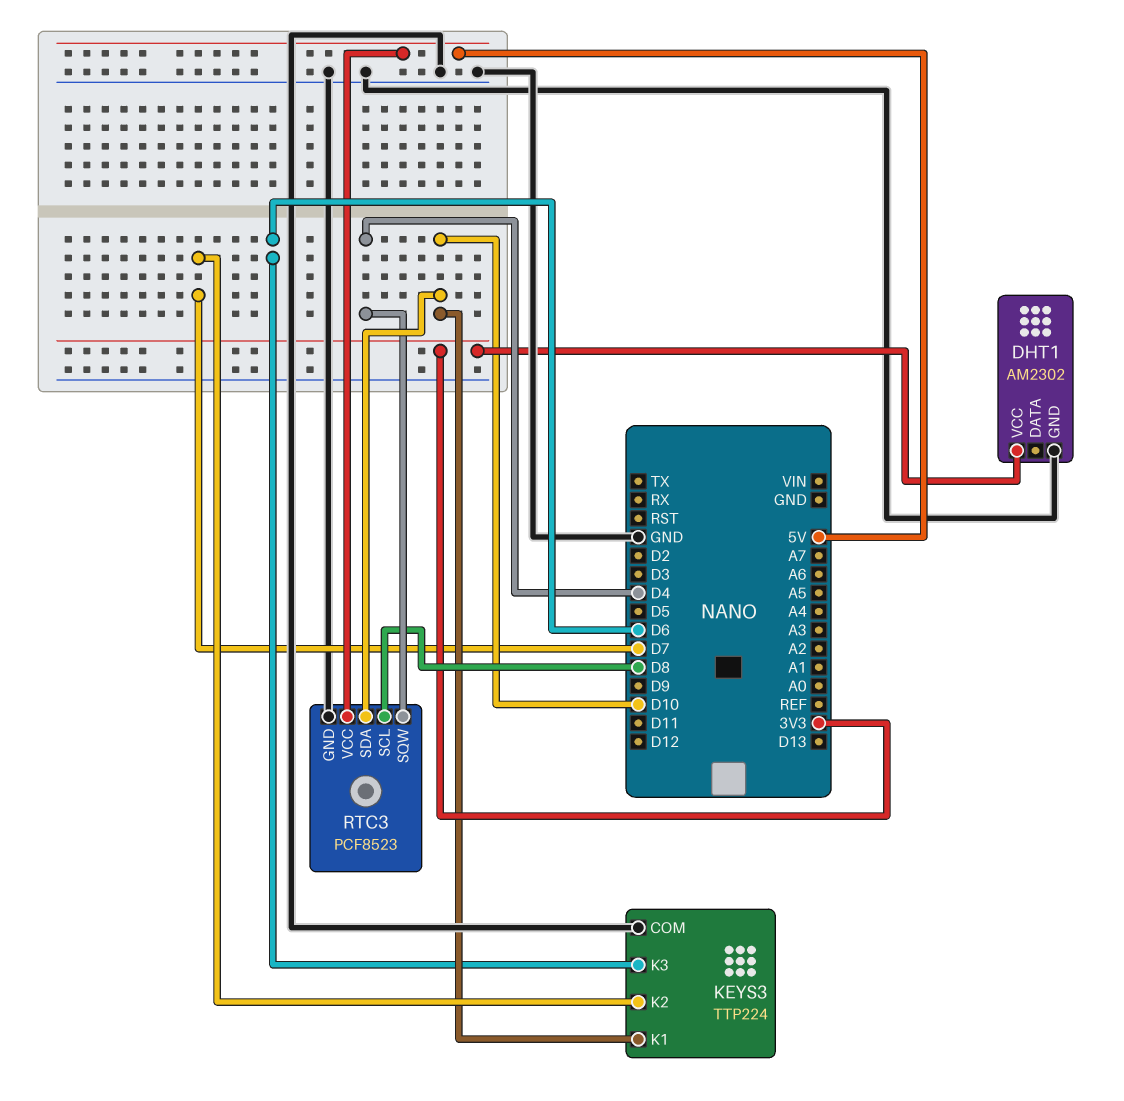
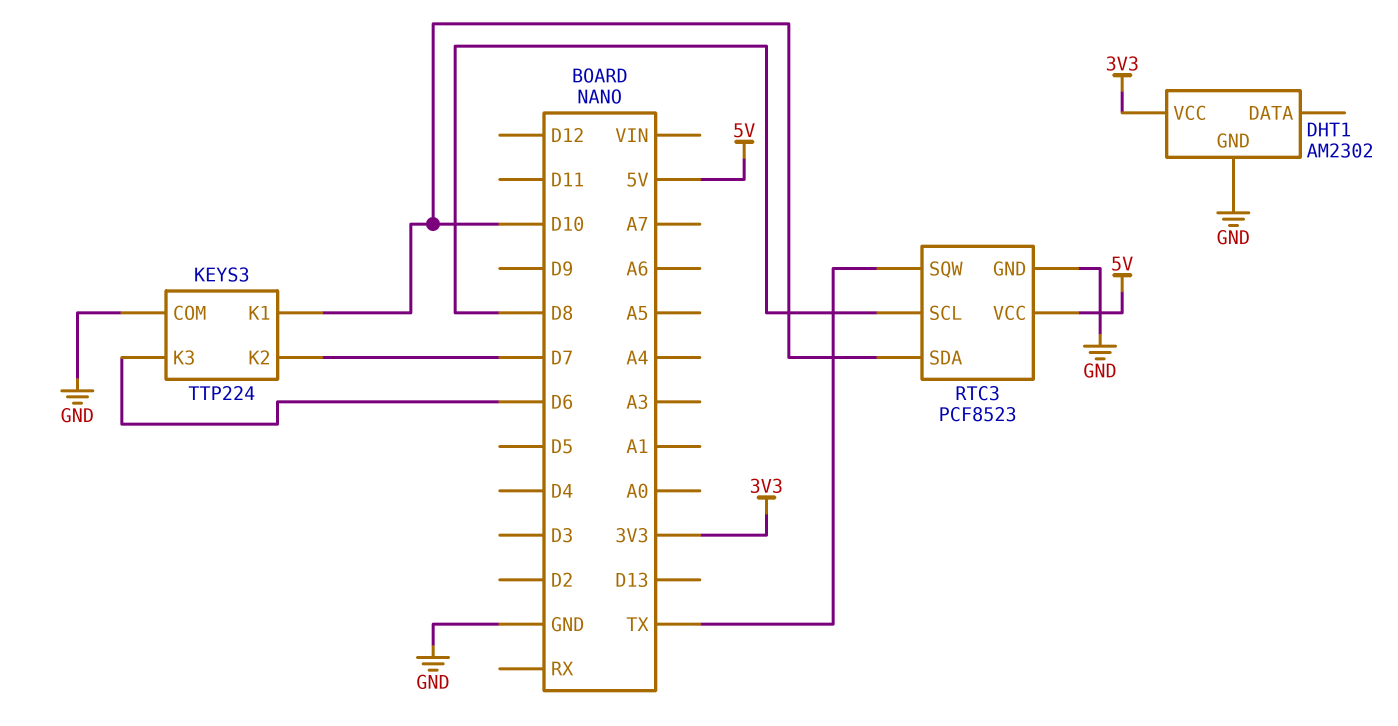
RTC3 pin SQW: D4 -> TX

